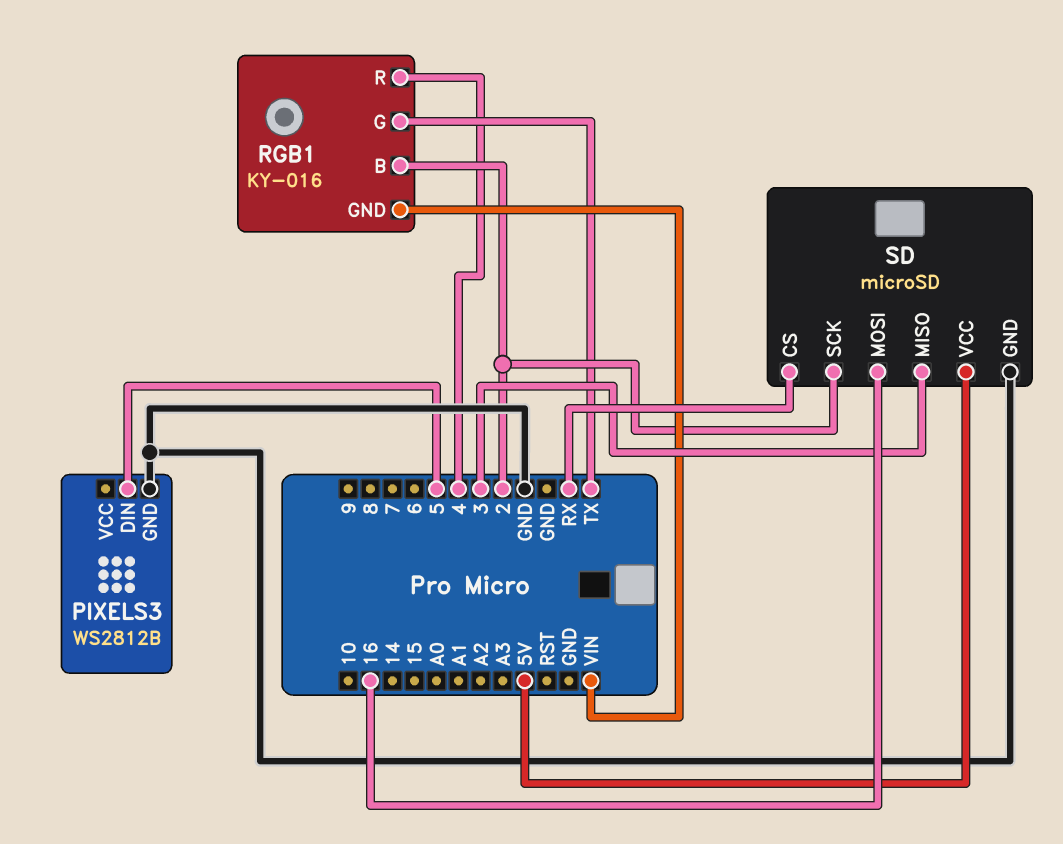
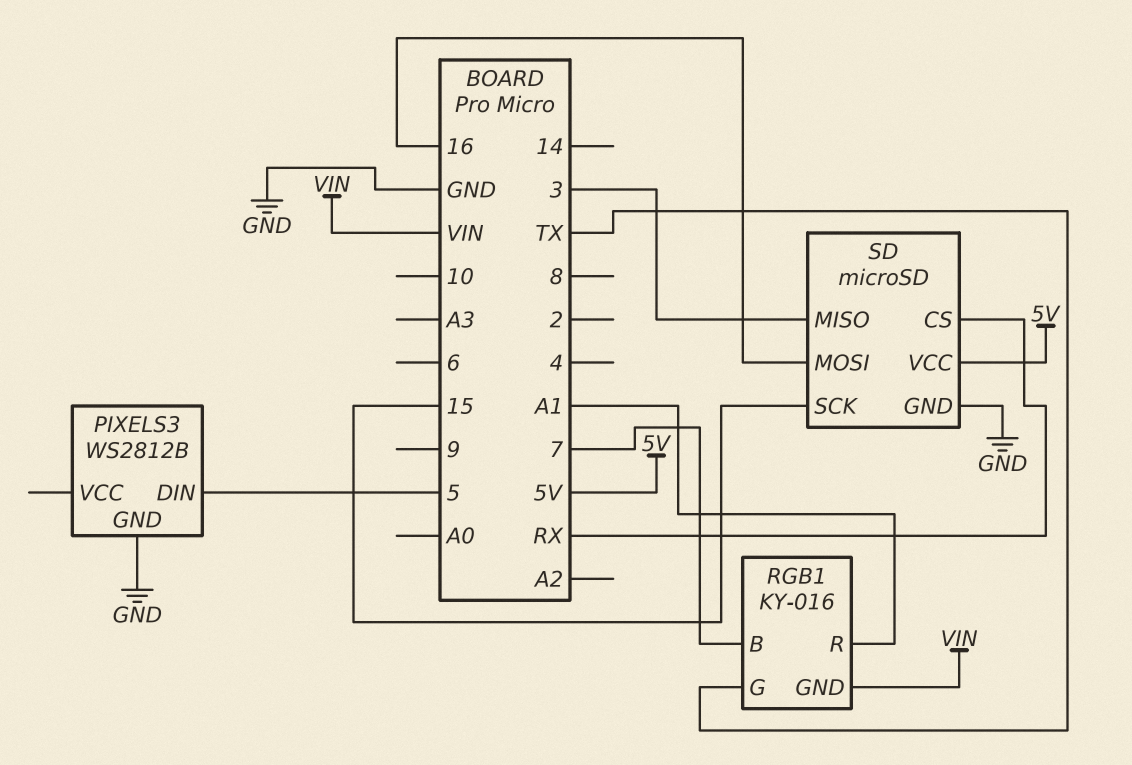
RGB1 pin B: 2 -> 7
RGB1 pin R: 4 -> A1
SD pin SCK: 2 -> 15

